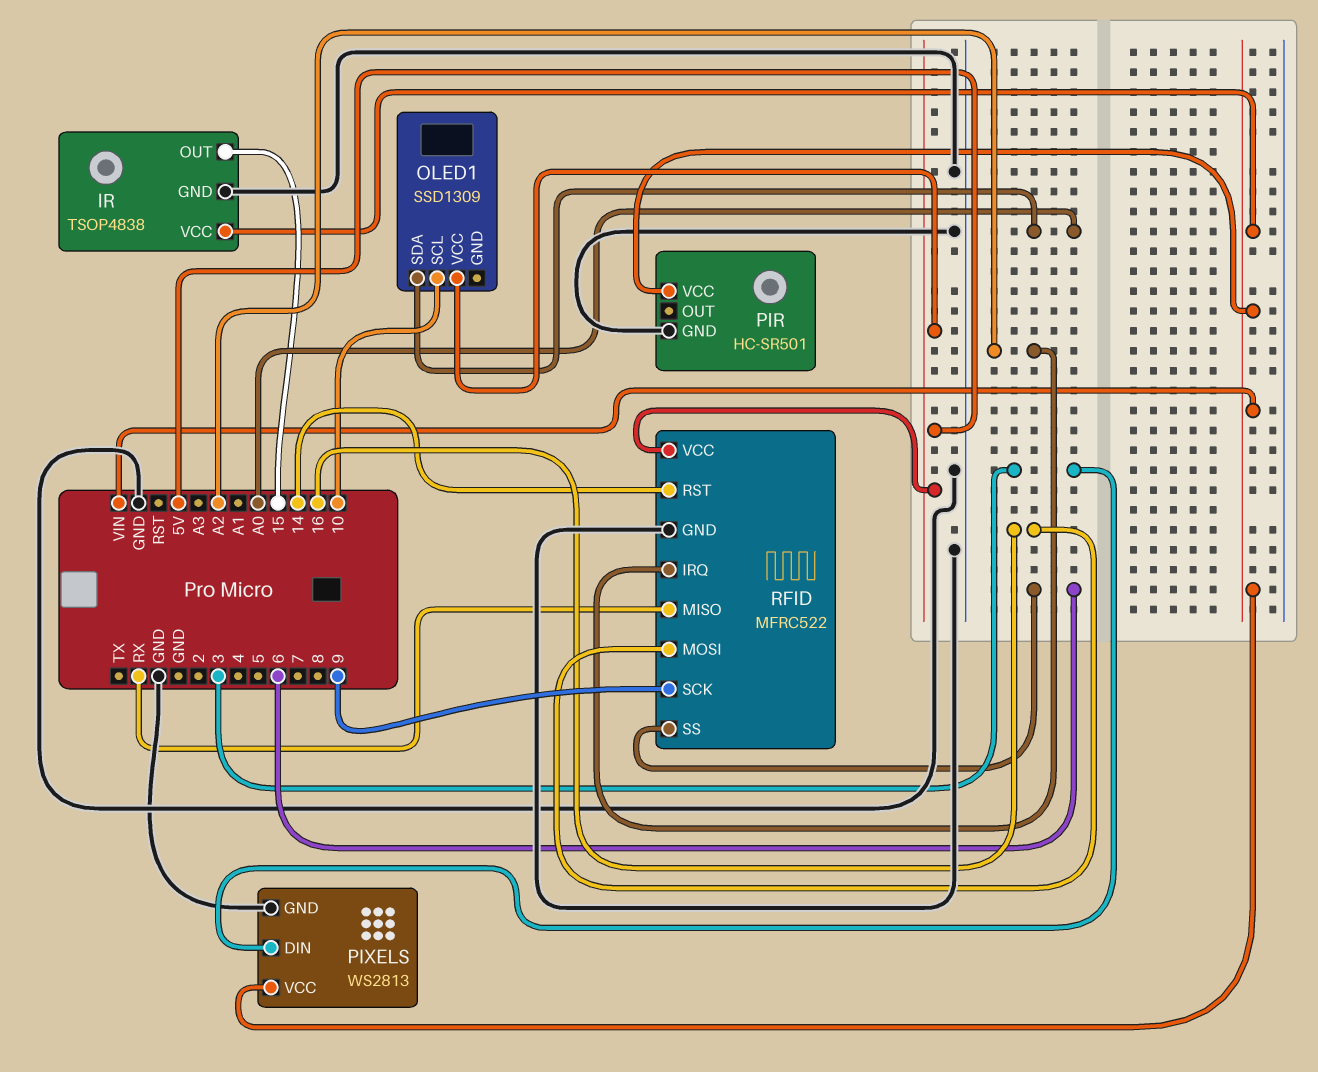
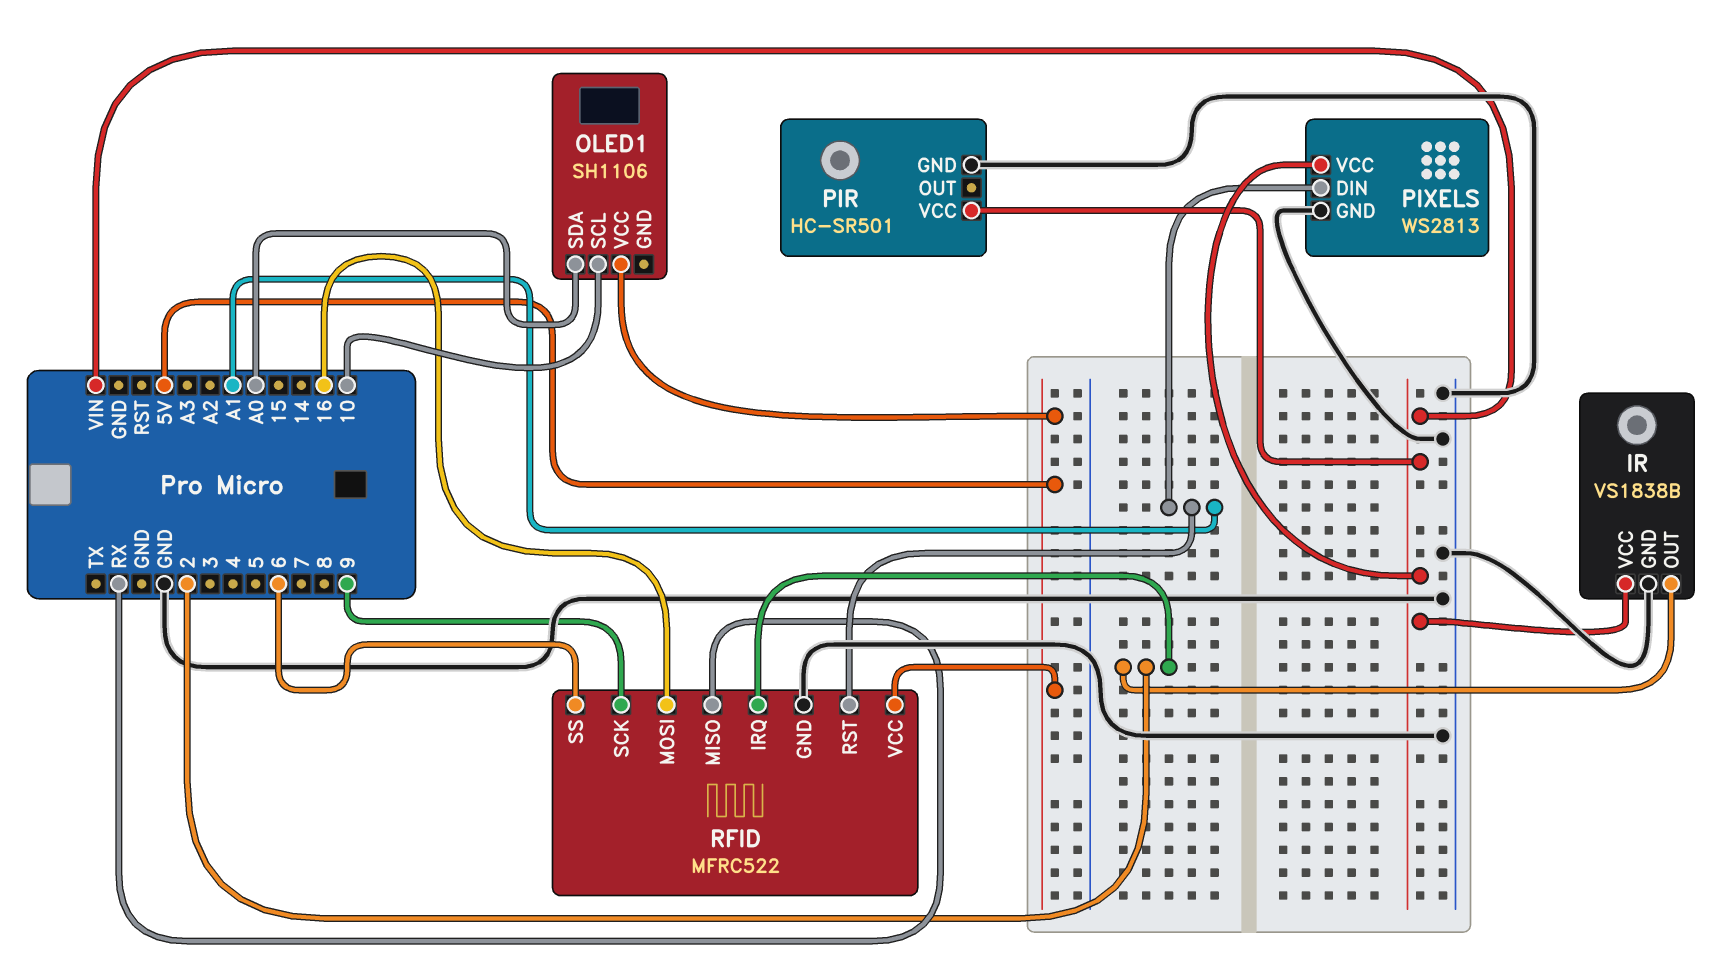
IR: TSOP4838 -> VS1838B
IR pin OUT: 15 -> 2
OLED1: SSD1309 -> SH1106
PIXELS pin DIN: 3 -> A1
RFID pin IRQ: A2 -> 2
RFID pin RST: 14 -> A1

